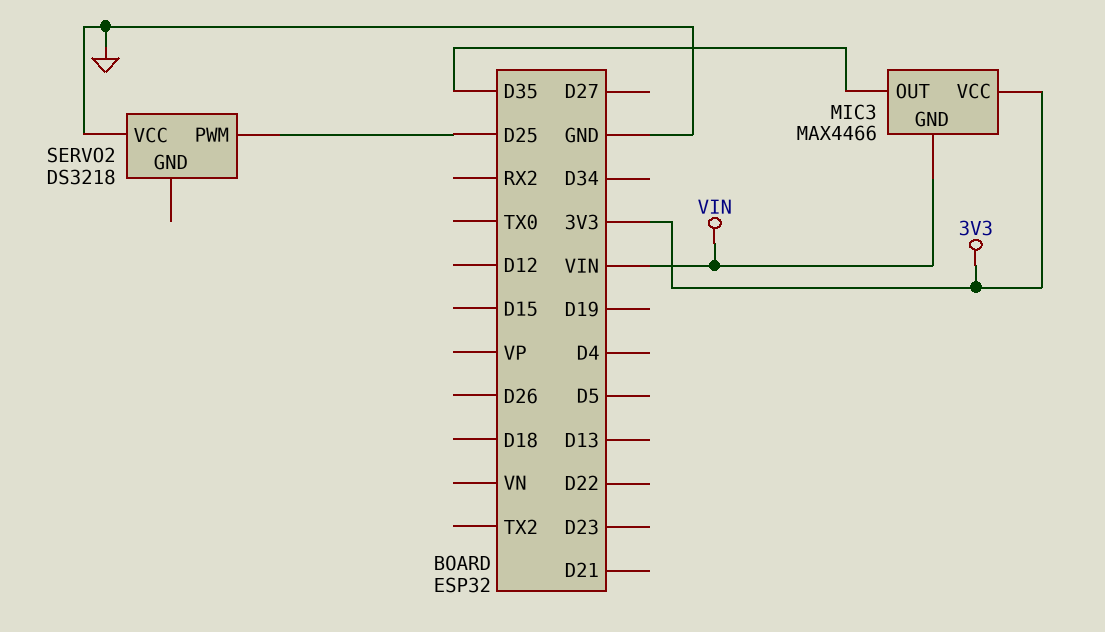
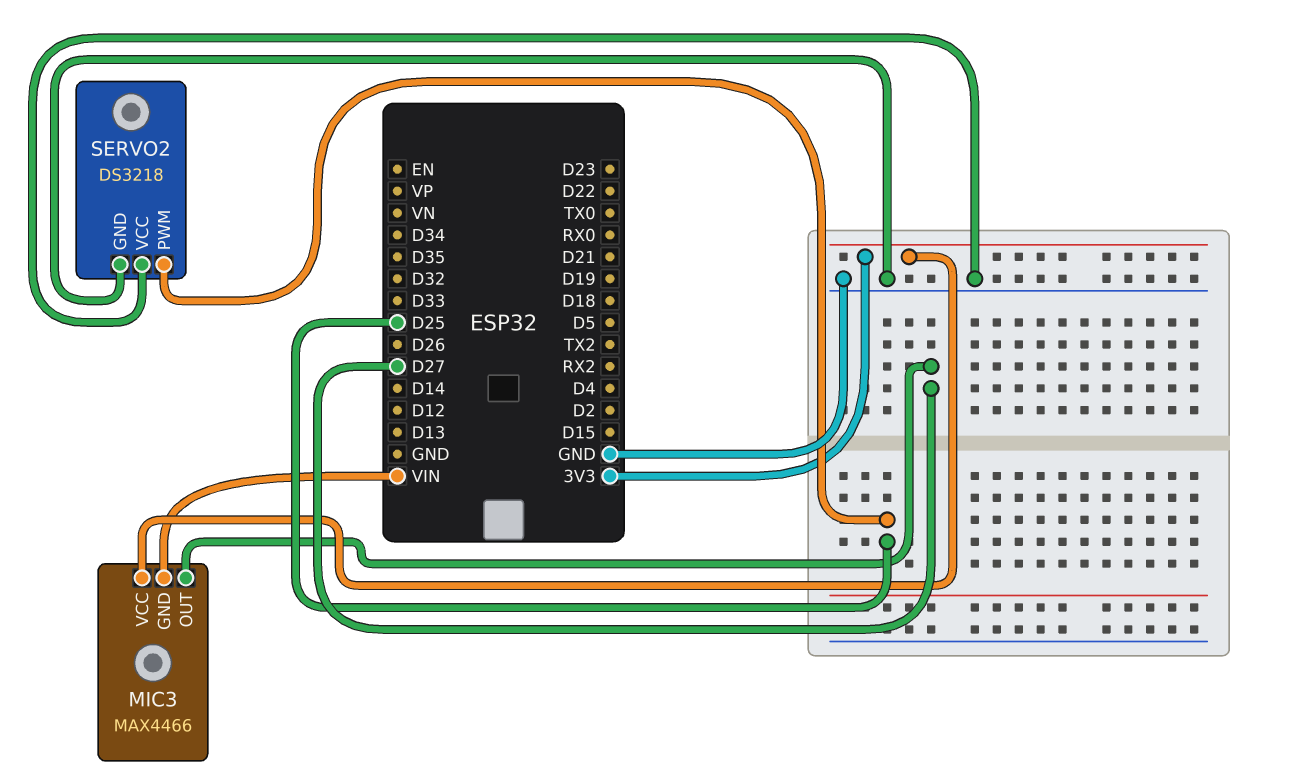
MIC3 pin OUT: D35 -> D27
SERVO2 pin GND: none -> GND

